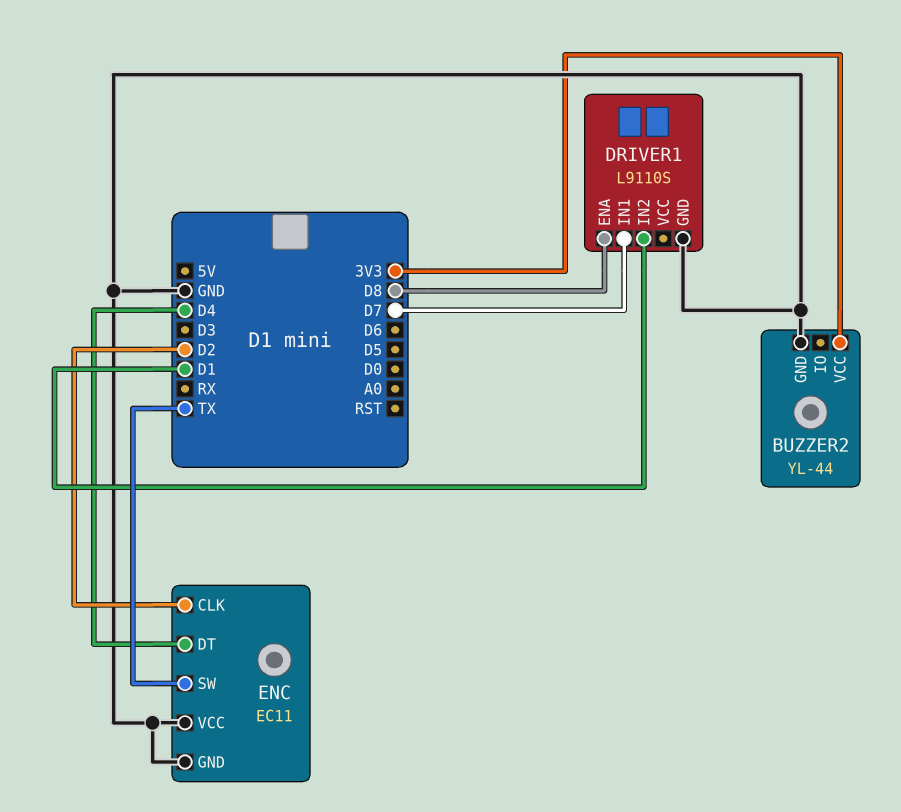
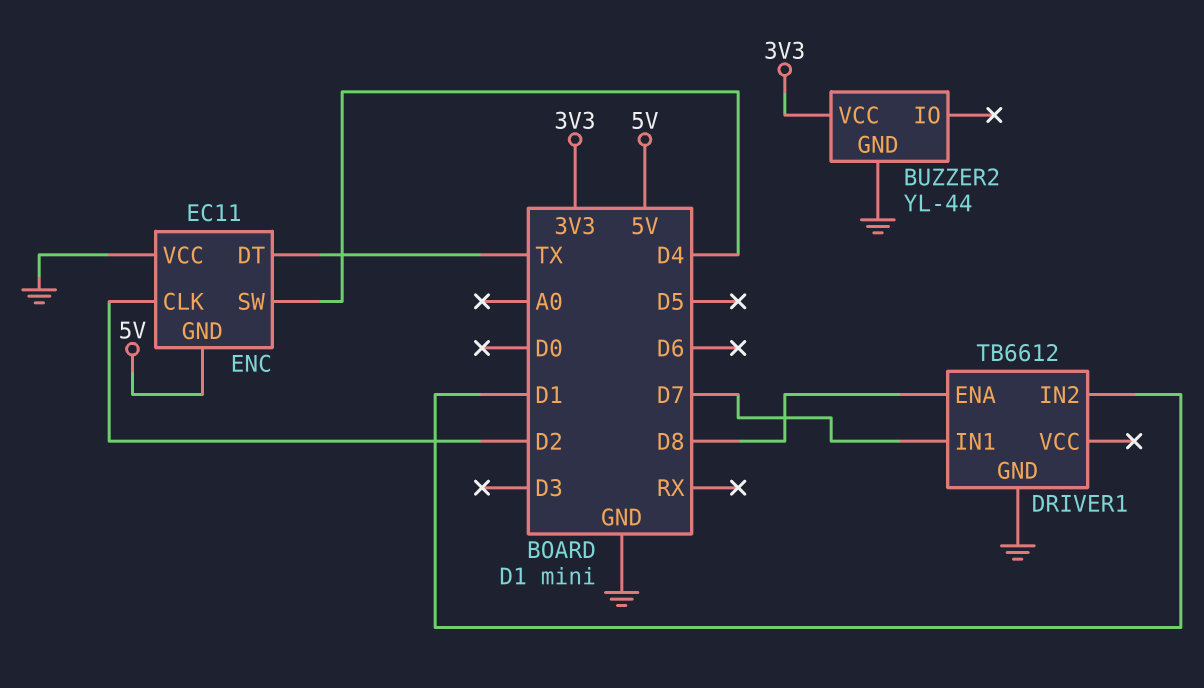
DRIVER1: L9110S -> TB6612
ENC pin DT: D4 -> TX
ENC pin GND: GND -> 5V
ENC pin SW: TX -> D4

